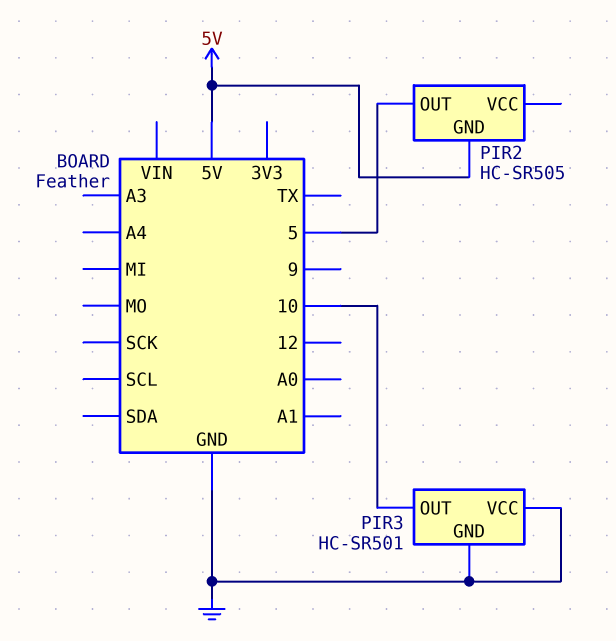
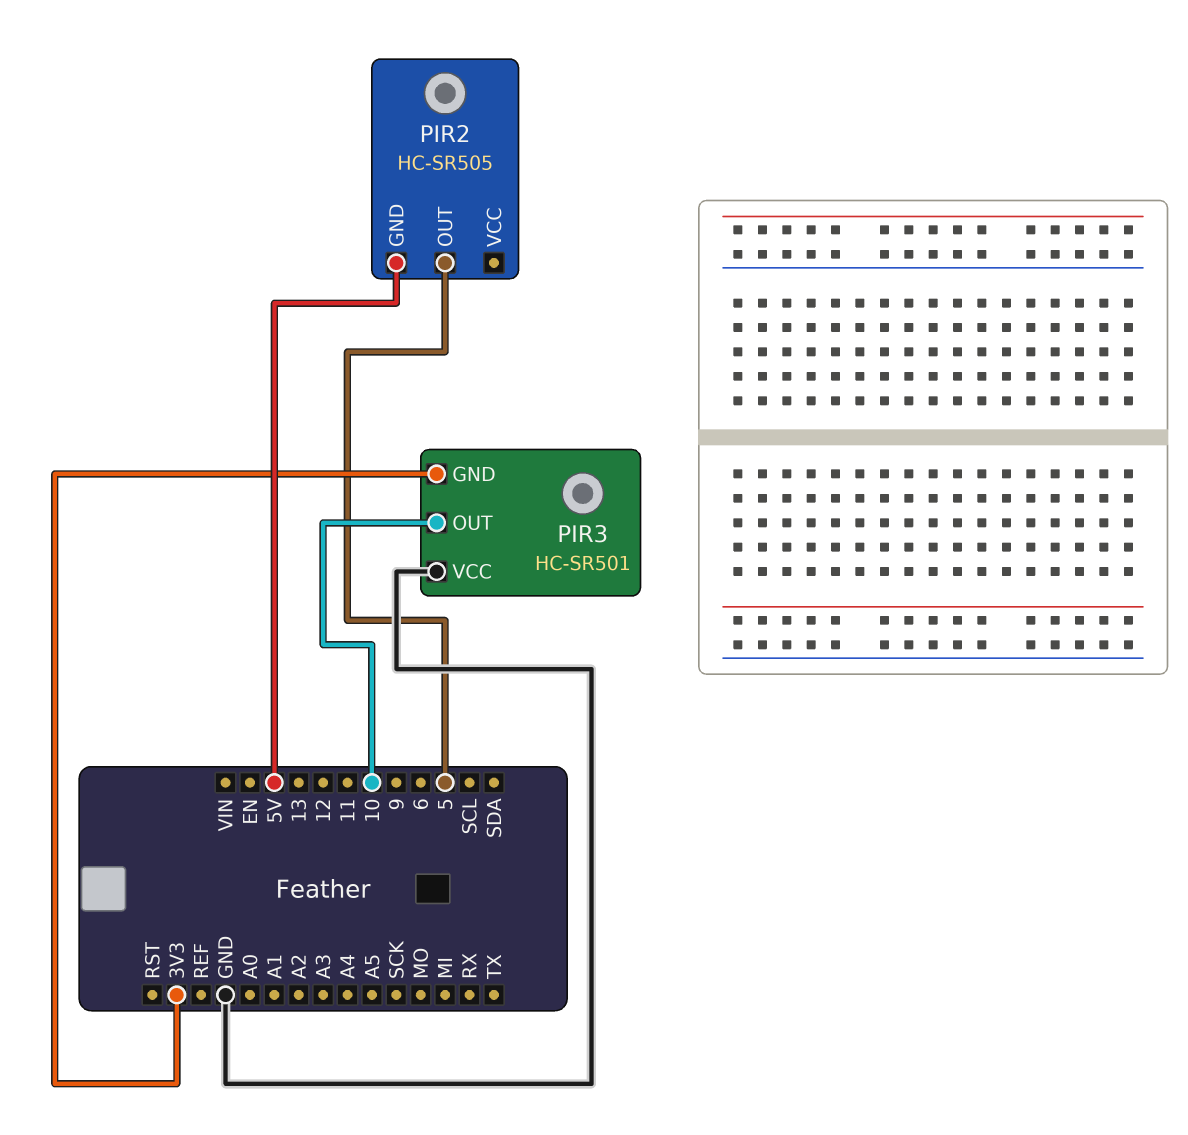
PIR3 pin GND: GND -> 3V3

